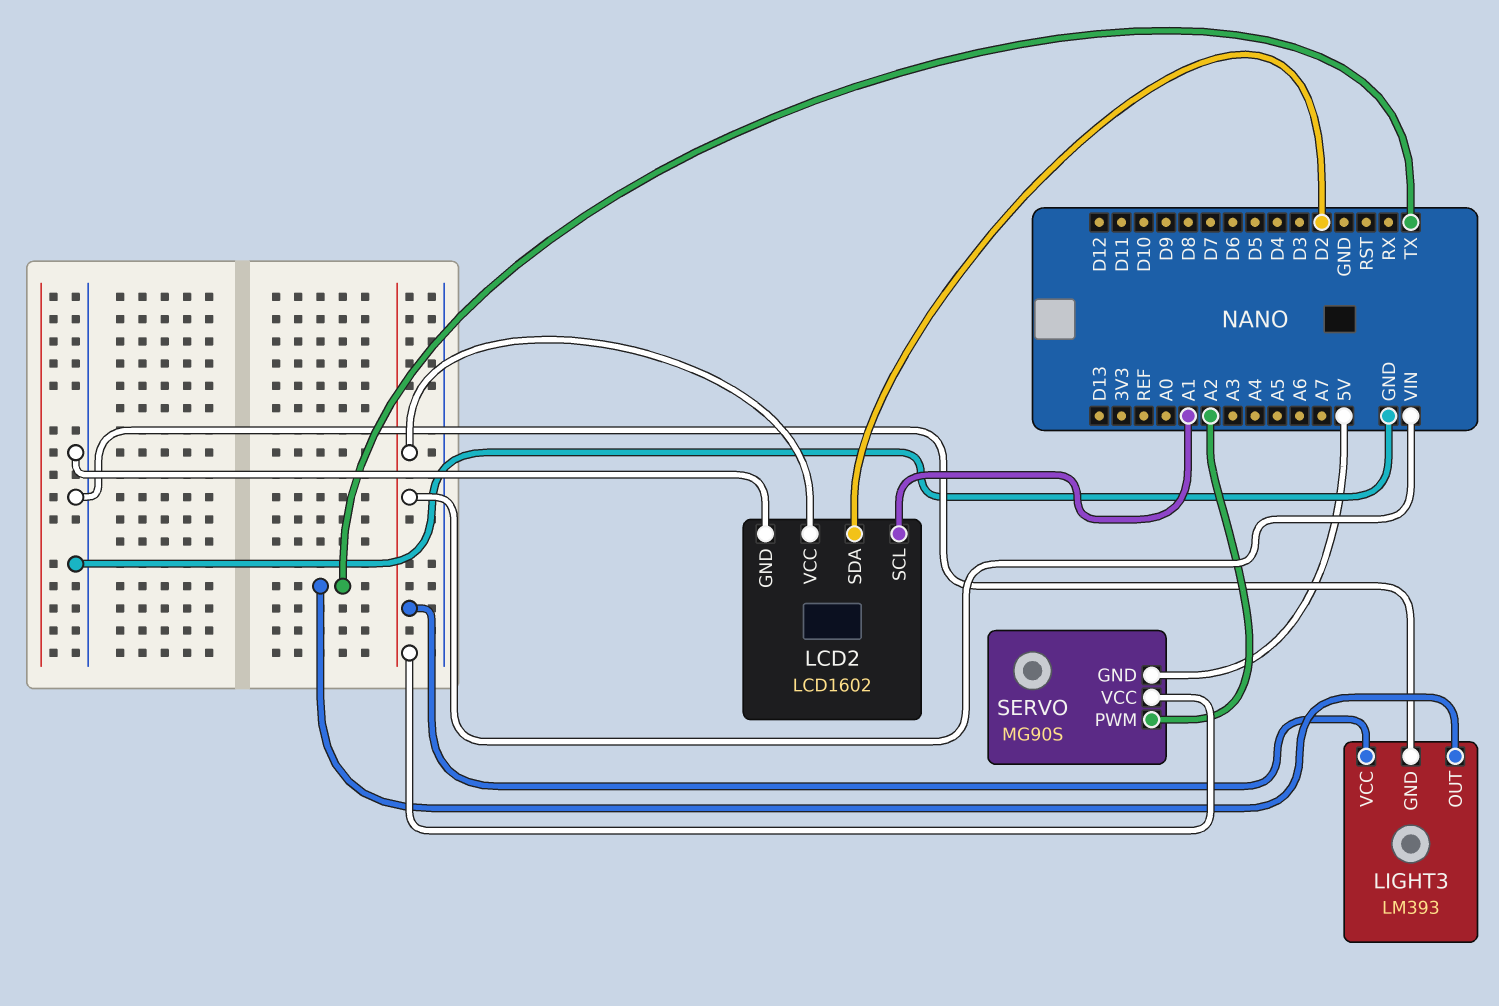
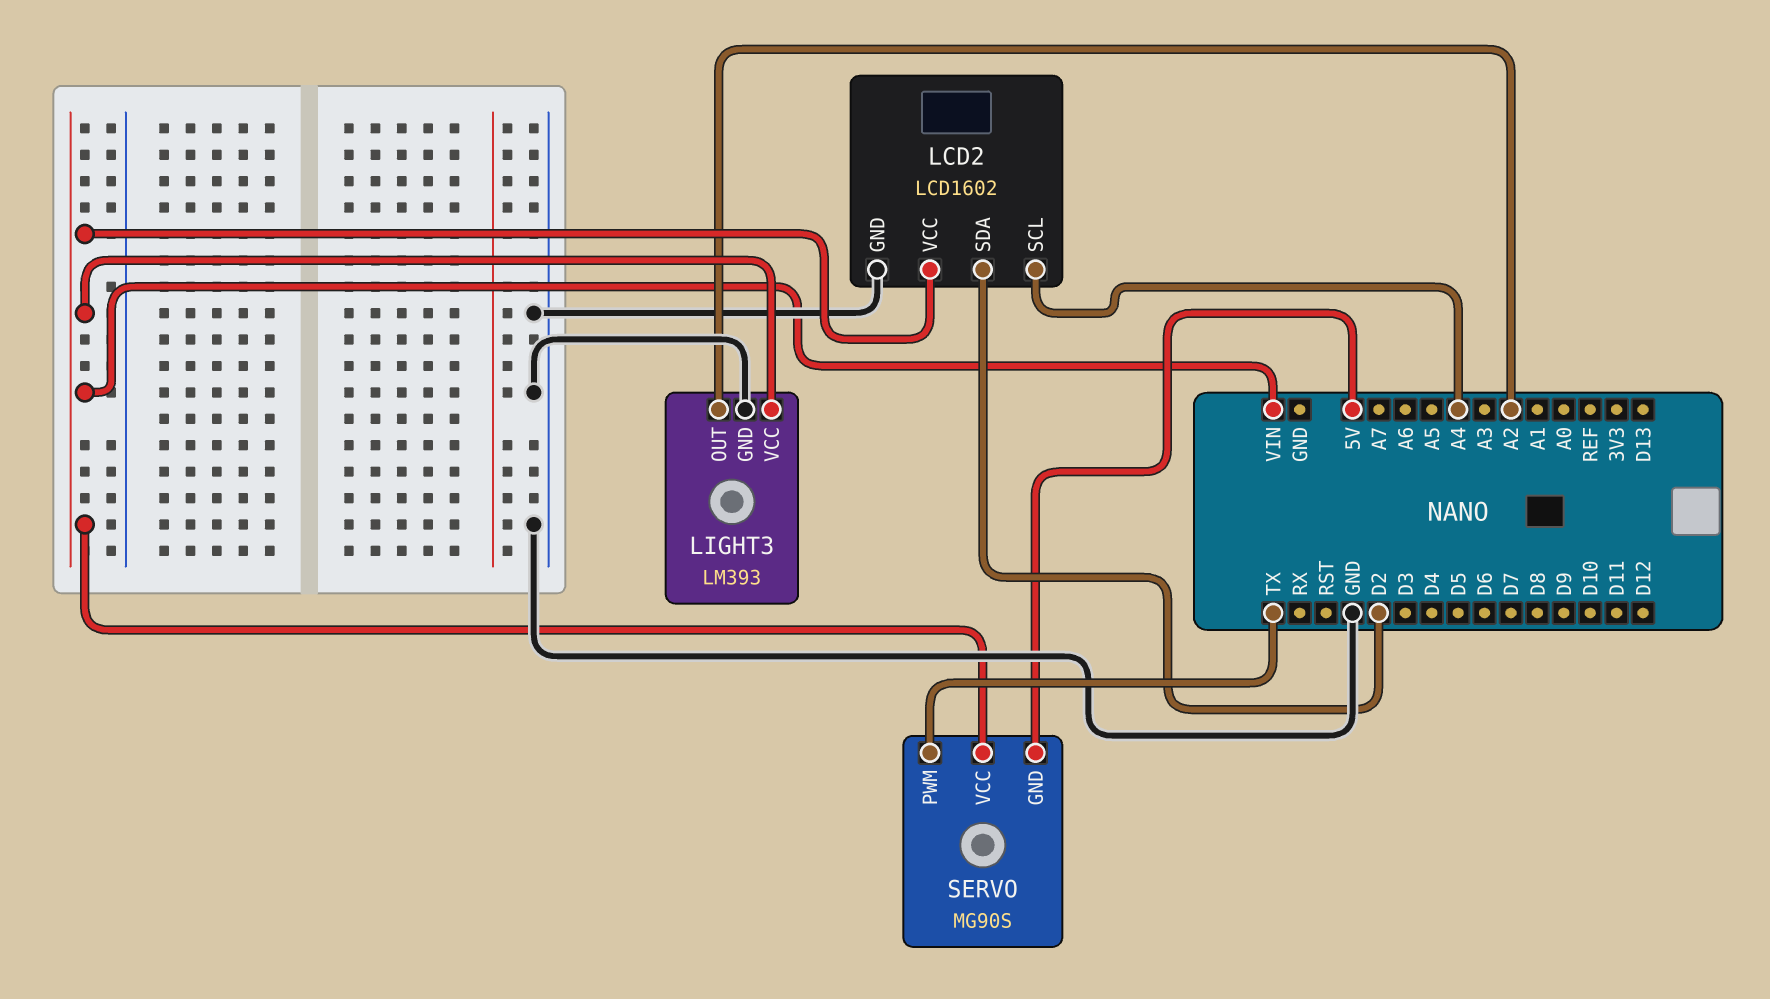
LCD2 pin SCL: A1 -> A4
LIGHT3 pin OUT: TX -> A2
SERVO pin PWM: A2 -> TX

